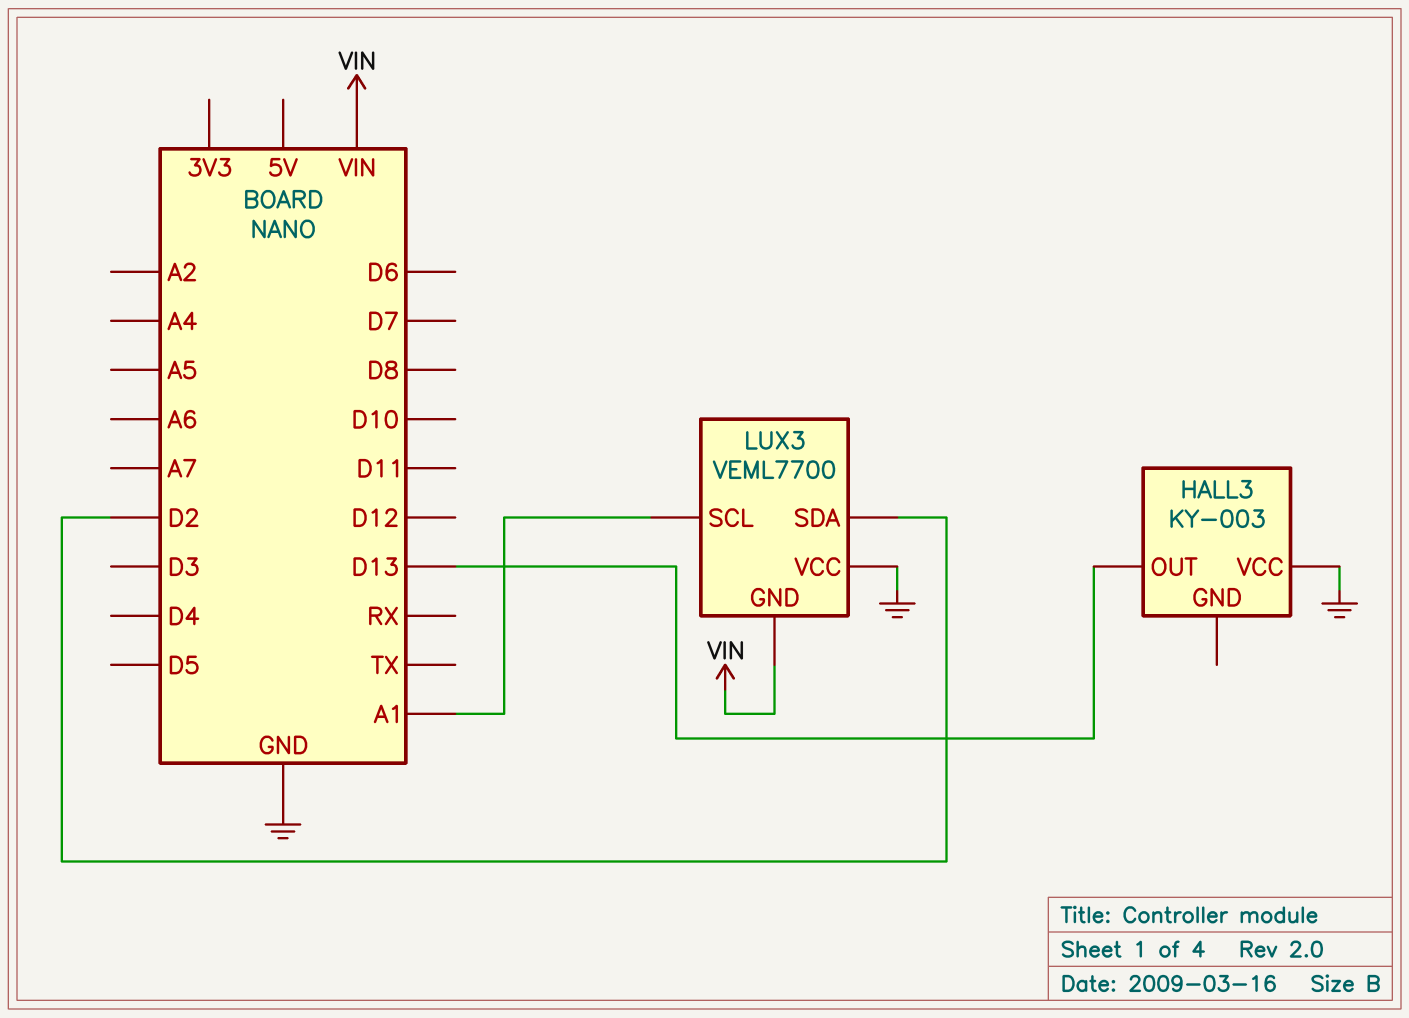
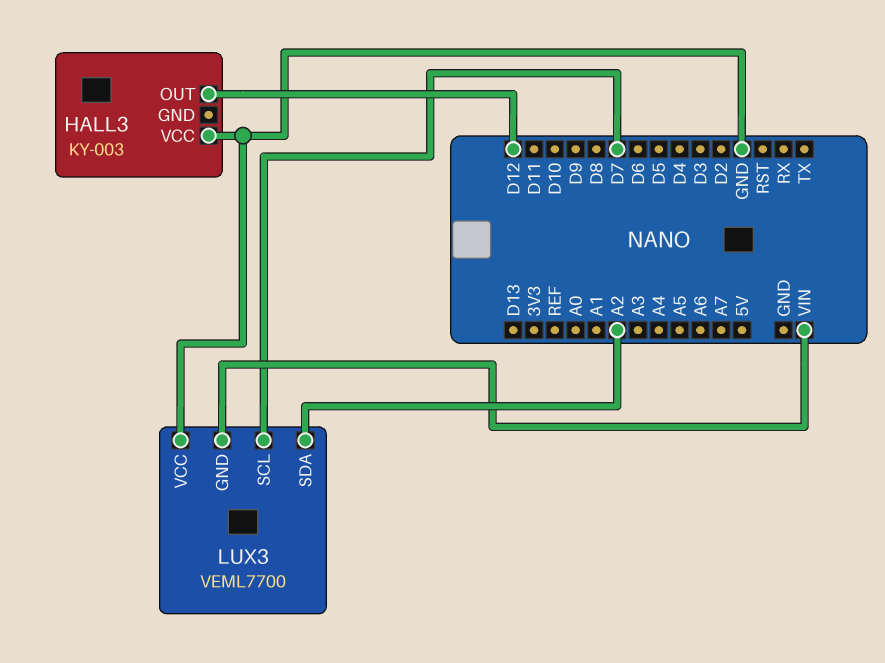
HALL3 pin OUT: D13 -> D12
LUX3 pin SCL: A1 -> D7
LUX3 pin SDA: D2 -> A2

